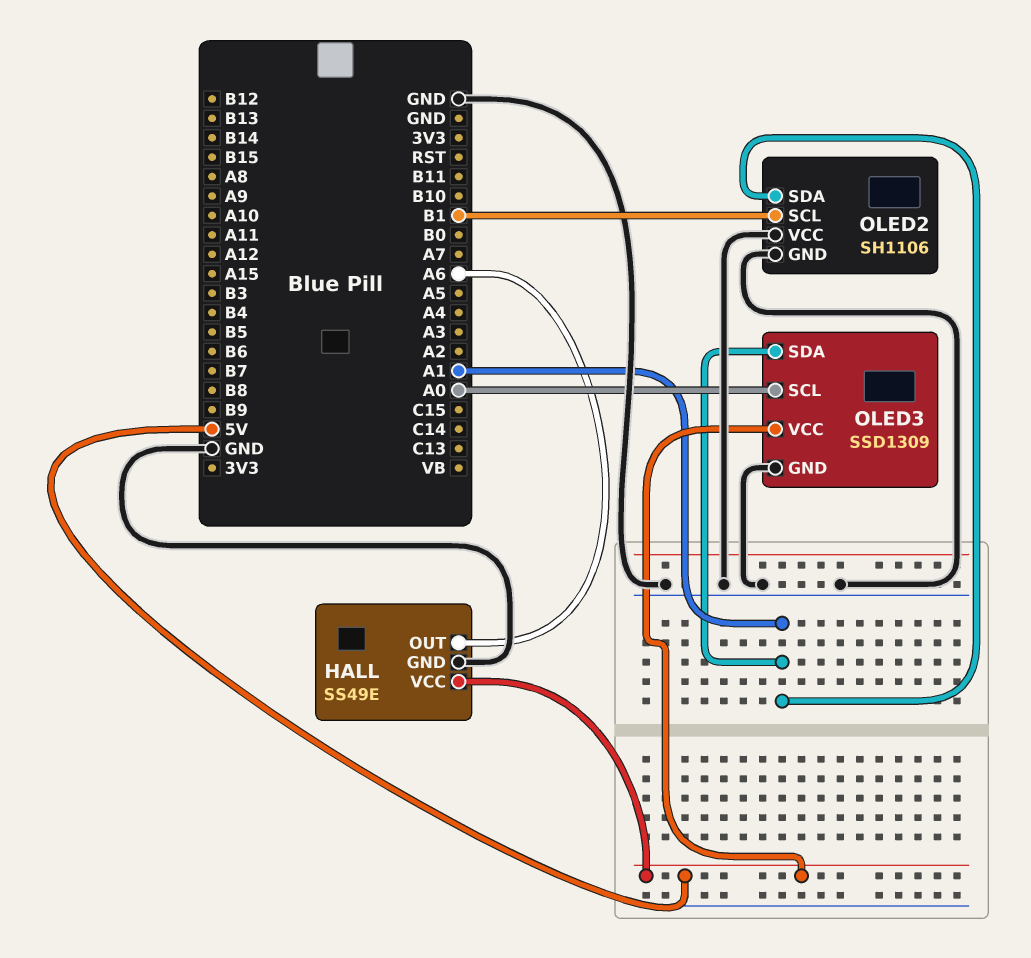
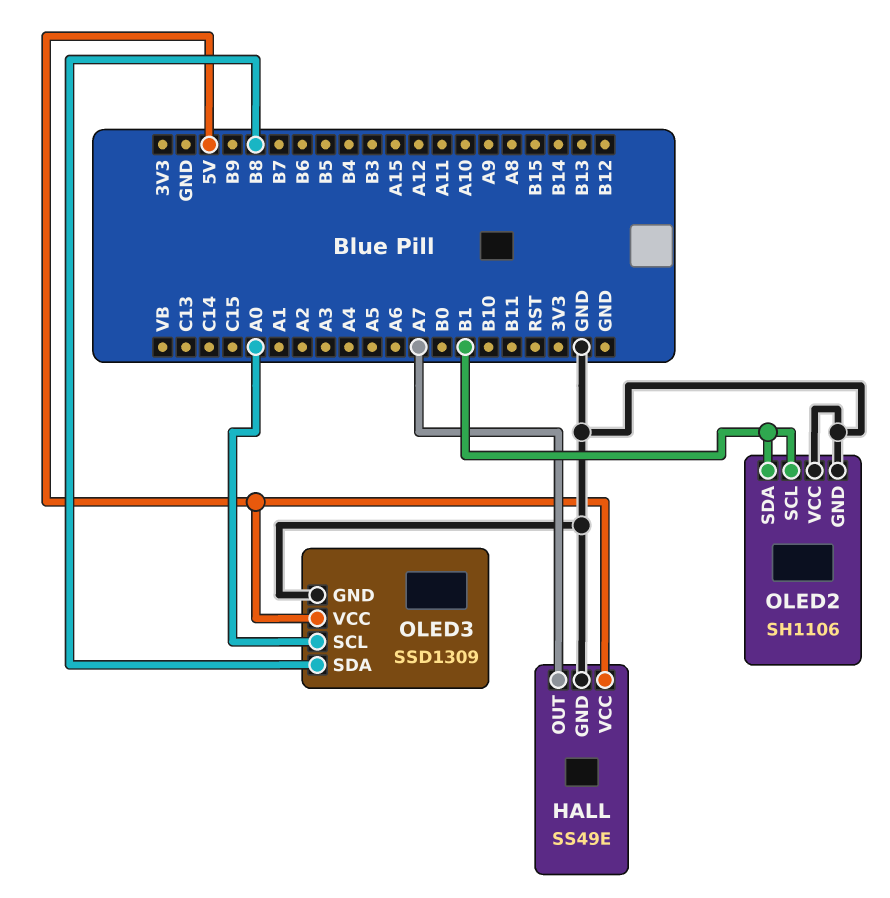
HALL pin OUT: A6 -> A7
OLED2 pin SDA: A1 -> B1
OLED3 pin SDA: A1 -> B8

